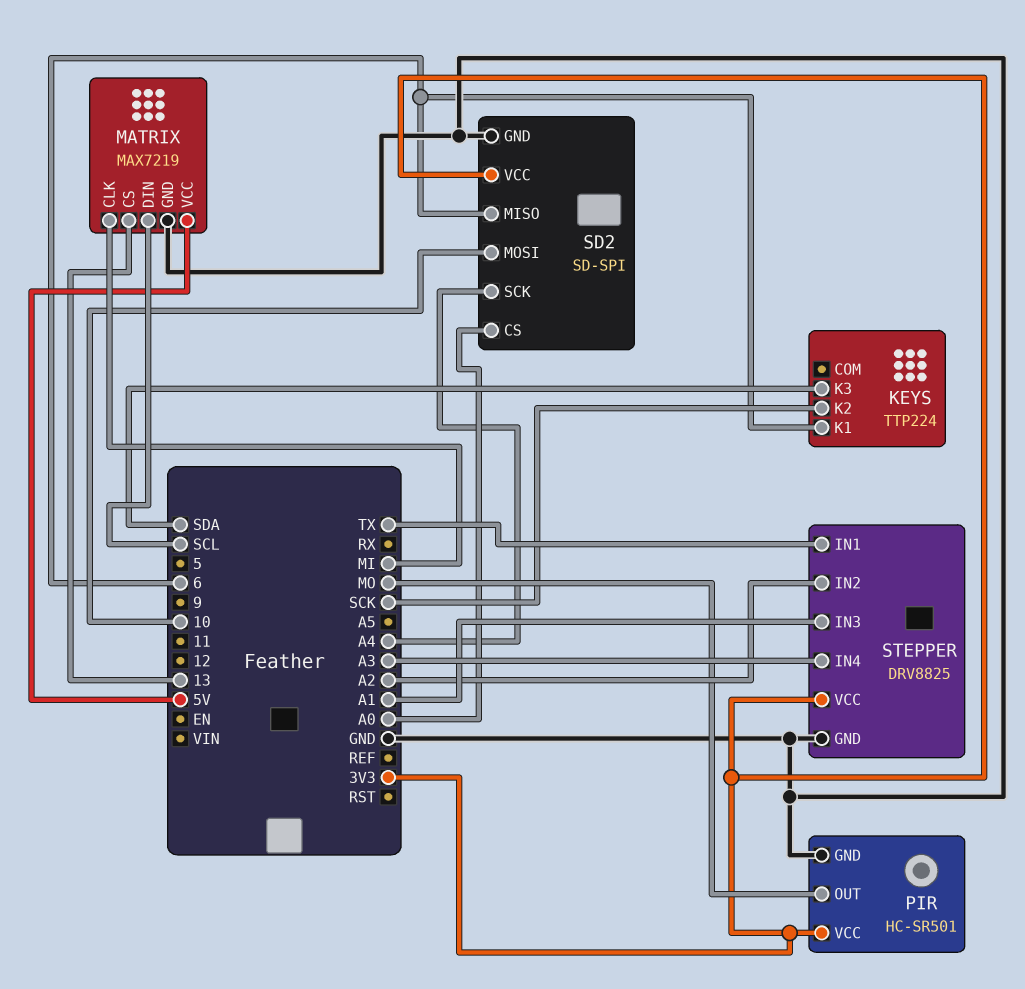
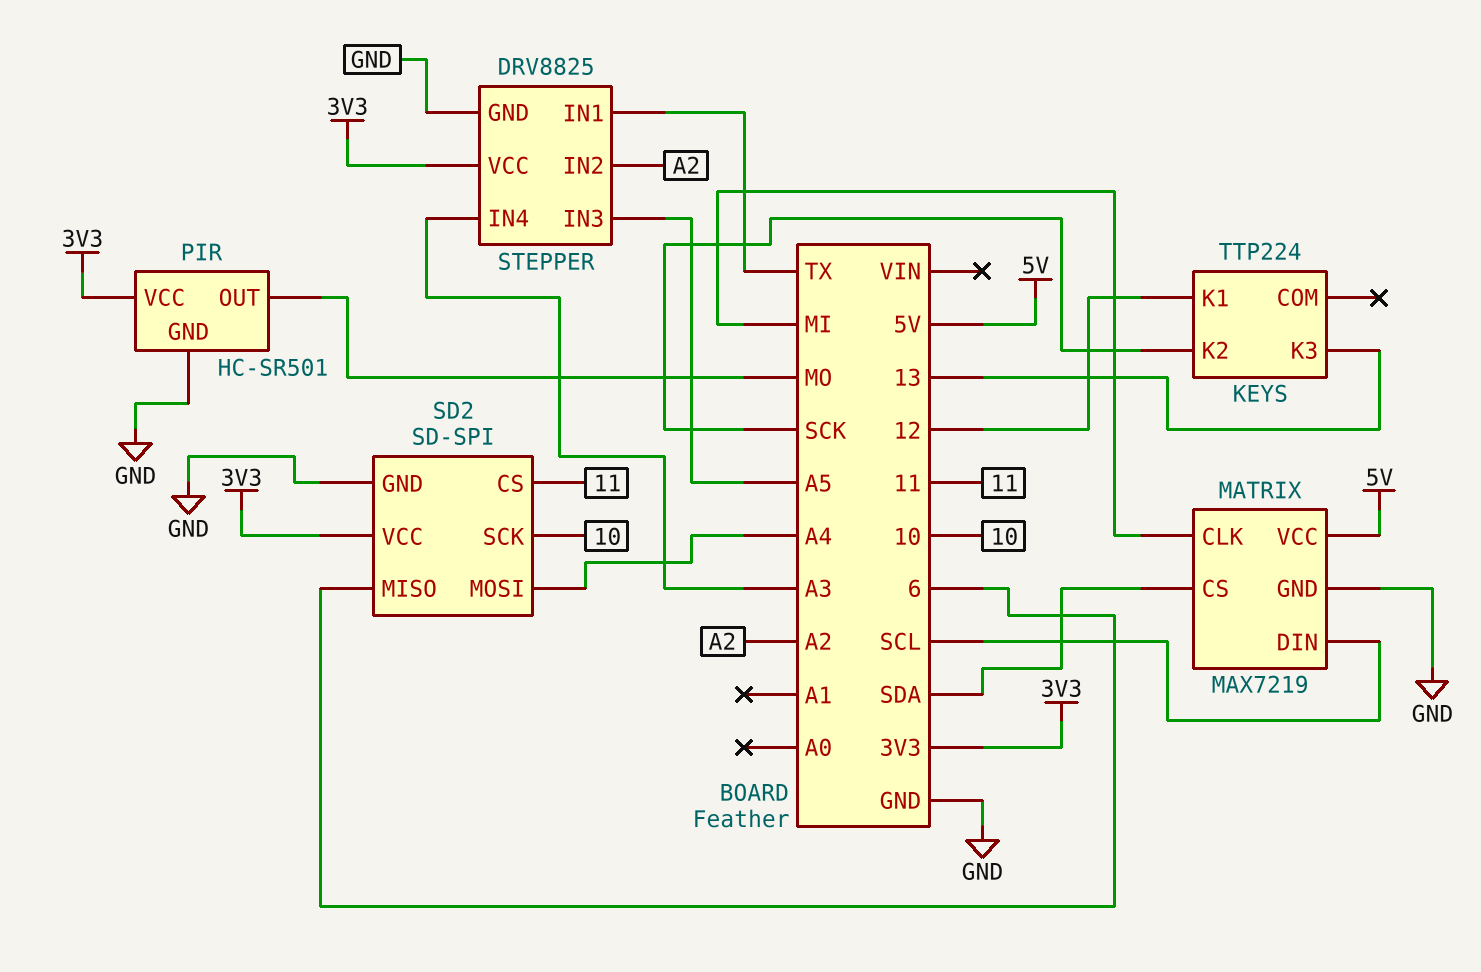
KEYS pin K1: 6 -> 12
KEYS pin K3: SDA -> 13
MATRIX pin CS: 13 -> SDA
SD2 pin CS: A0 -> 11
SD2 pin MOSI: 10 -> A4
SD2 pin SCK: A4 -> 10
STEPPER pin IN3: A1 -> A5

